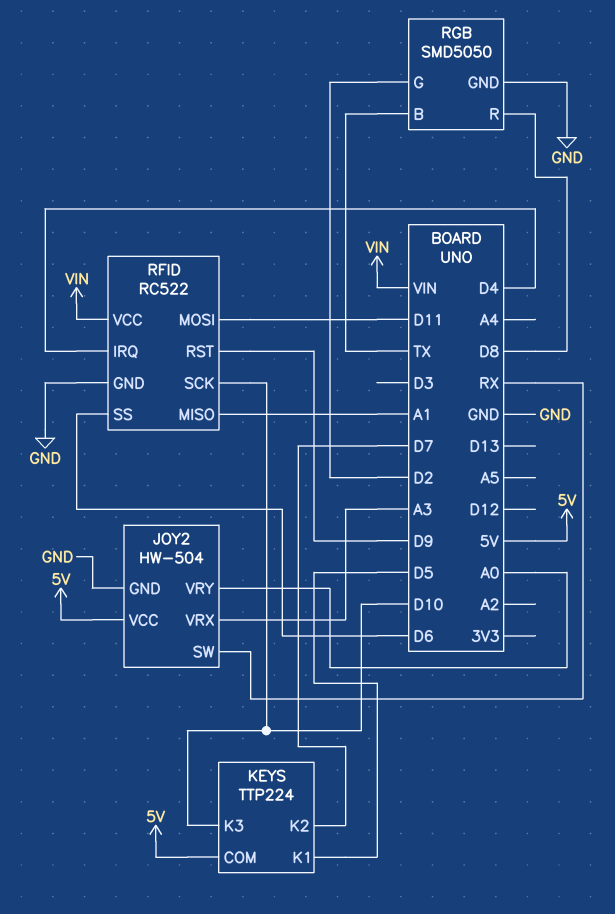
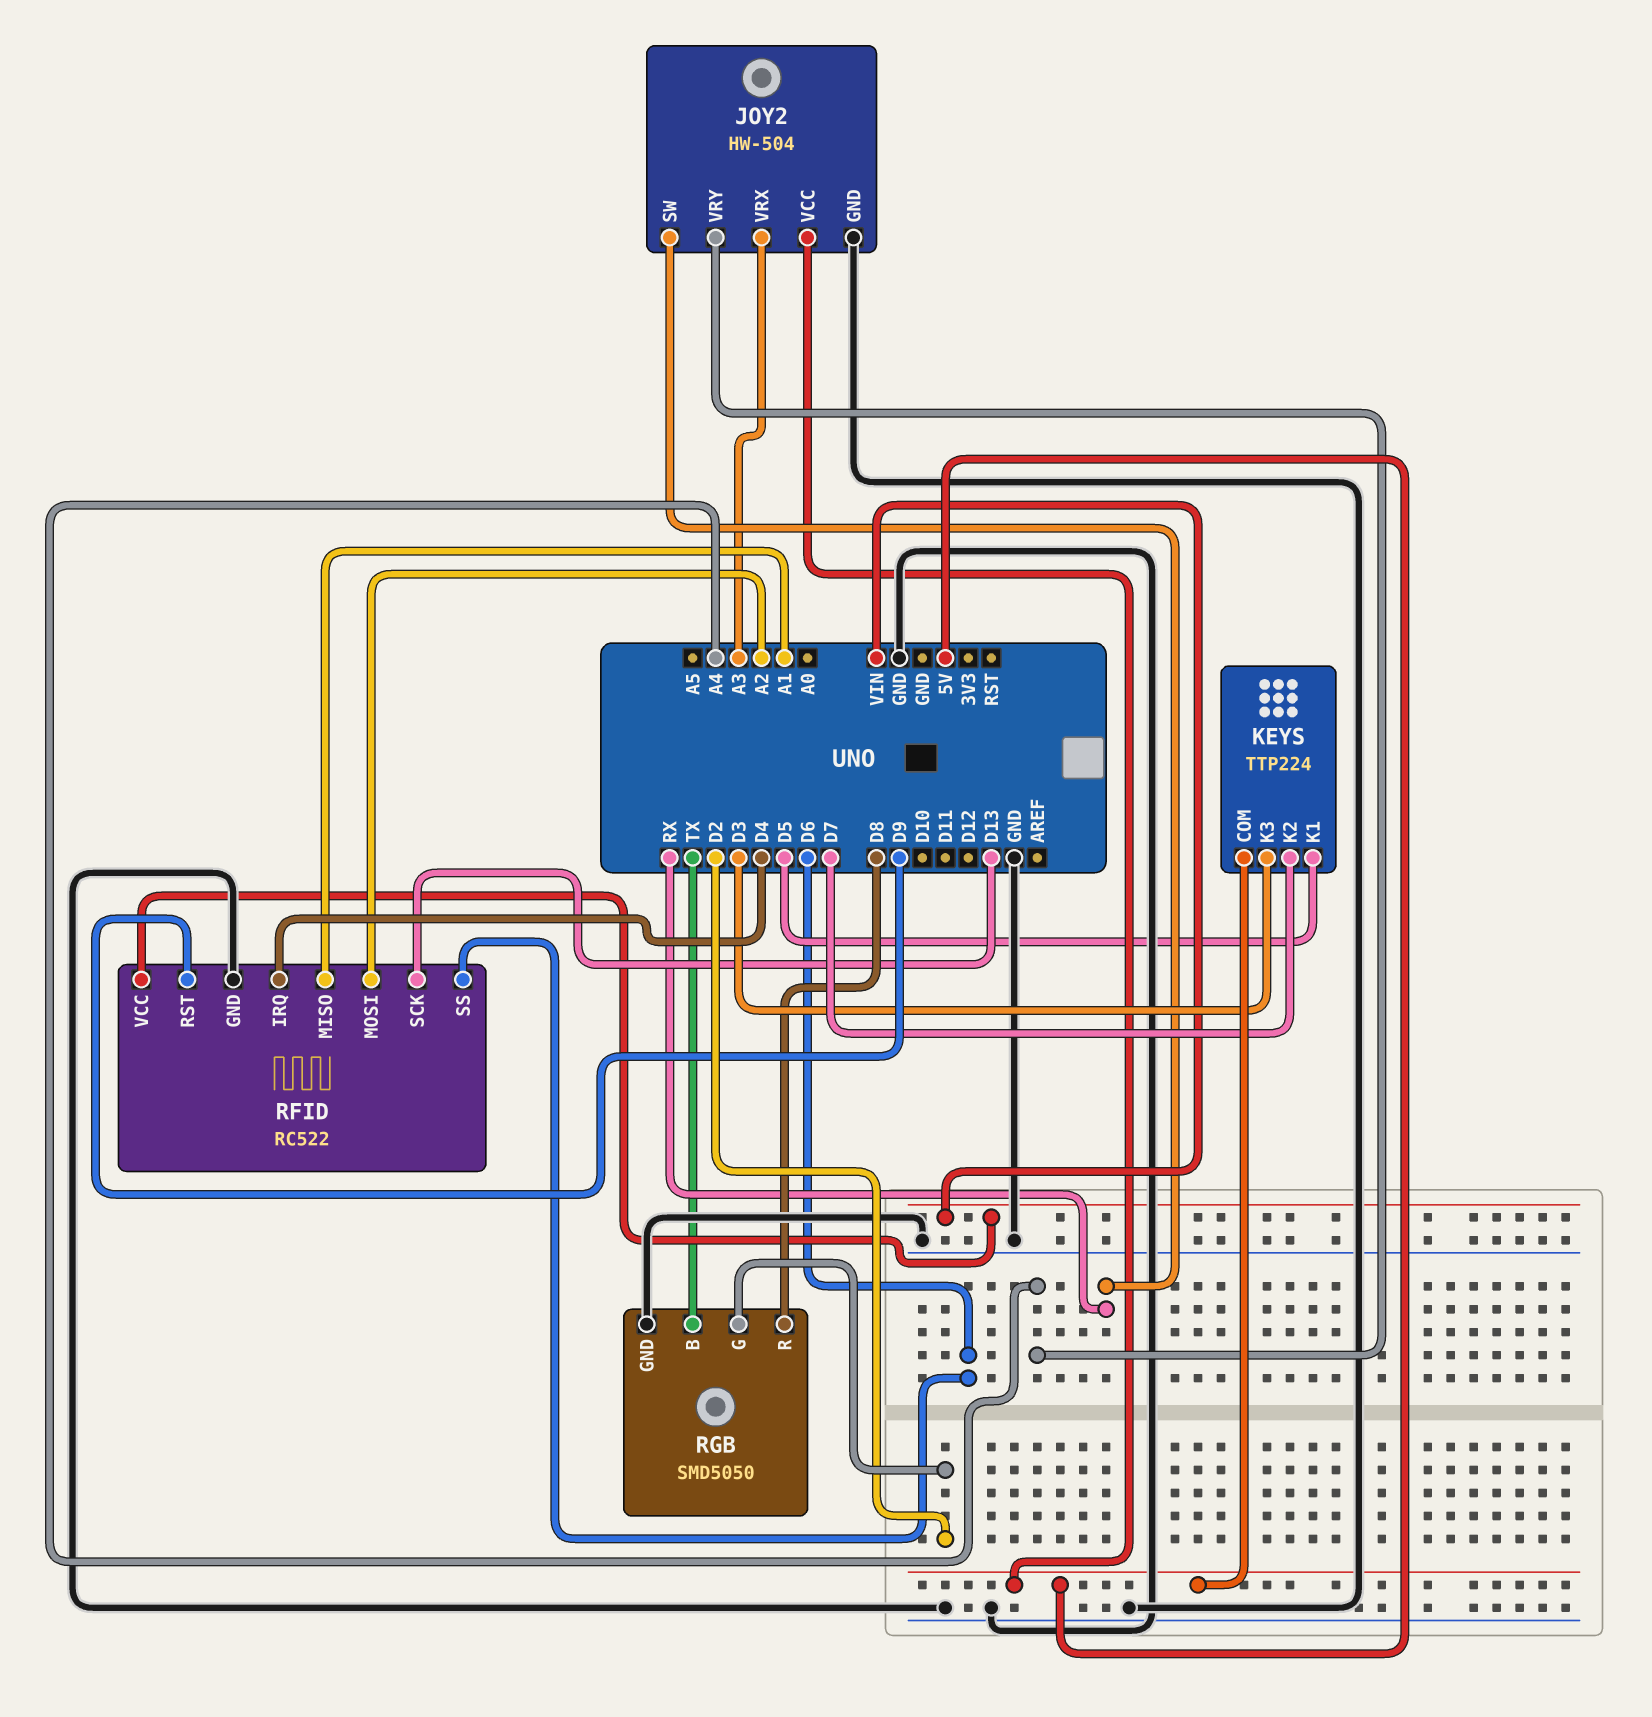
JOY2 pin VRY: A0 -> A4
KEYS pin K3: D10 -> D3
RFID pin MOSI: D11 -> A2
RFID pin SCK: D10 -> D13

